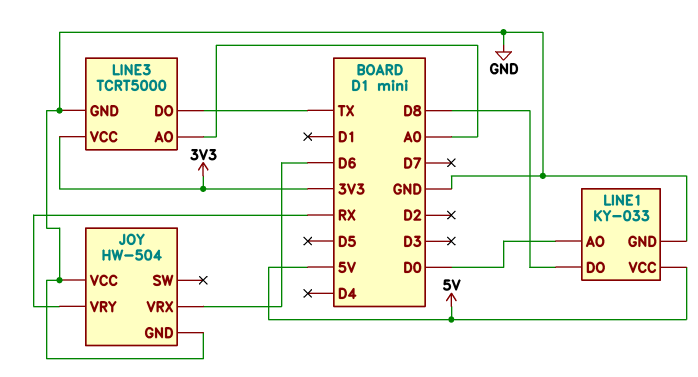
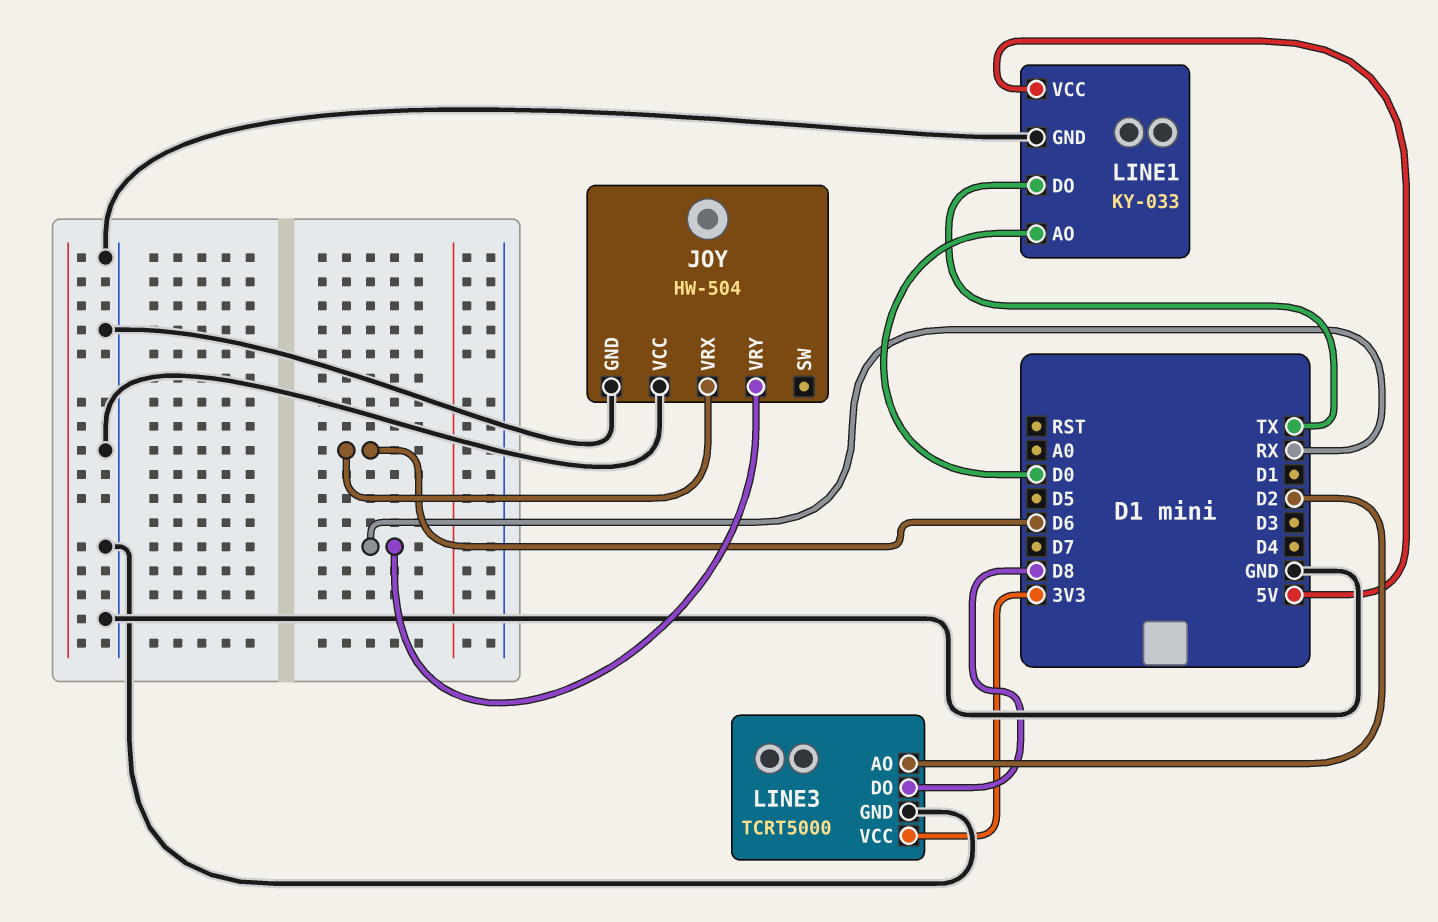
LINE1 pin DO: D8 -> TX
LINE3 pin AO: A0 -> D2
LINE3 pin DO: TX -> D8

